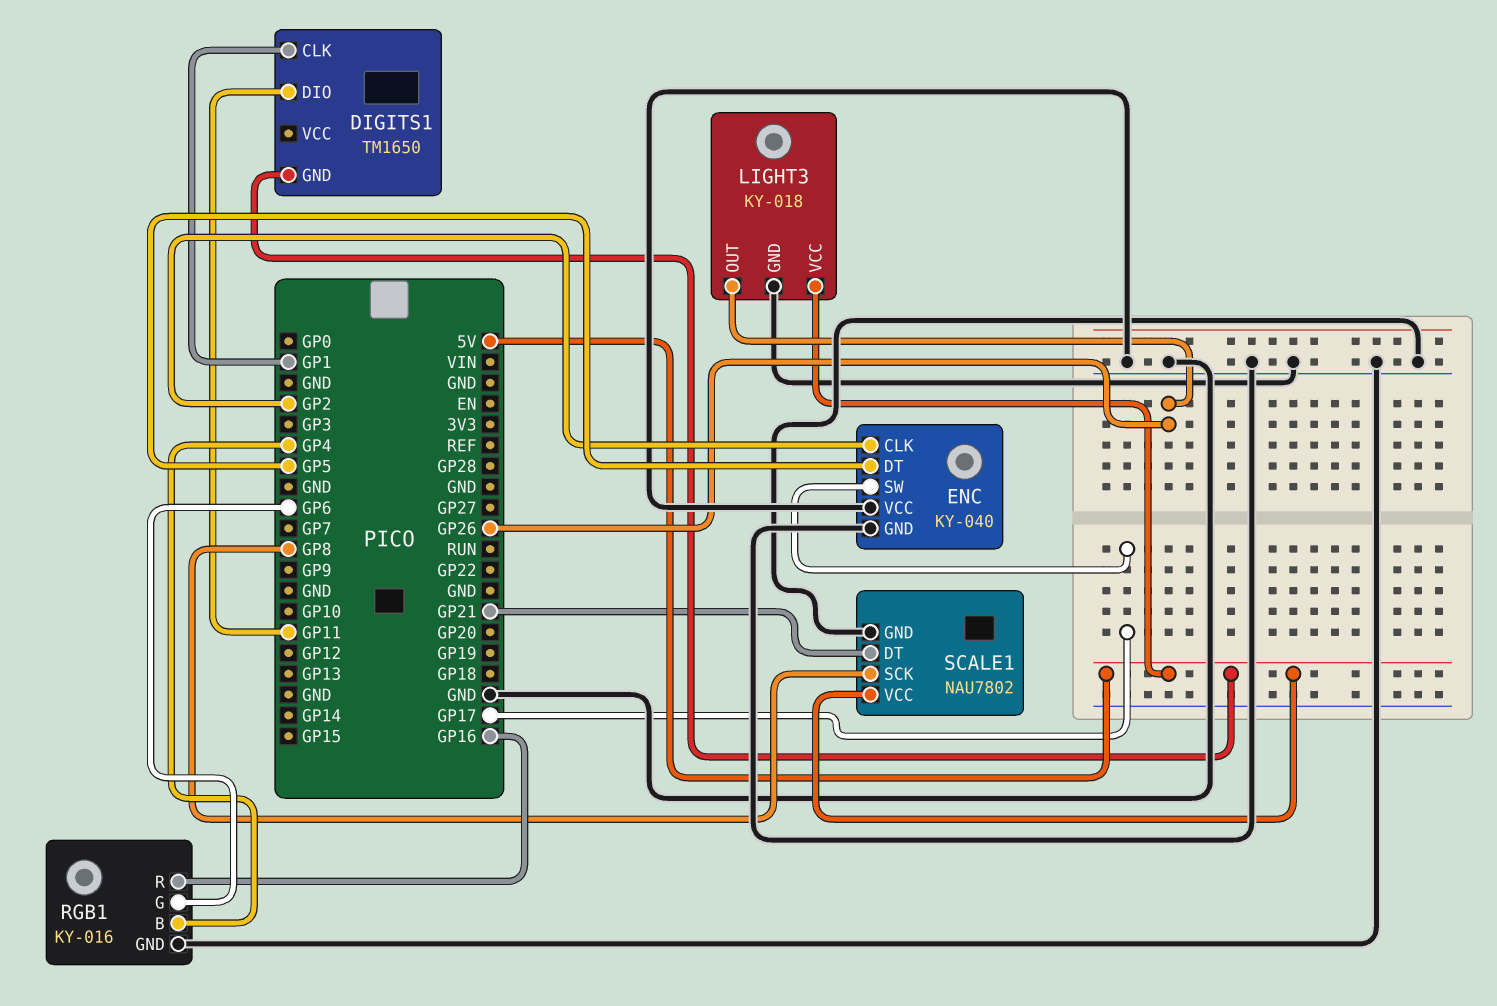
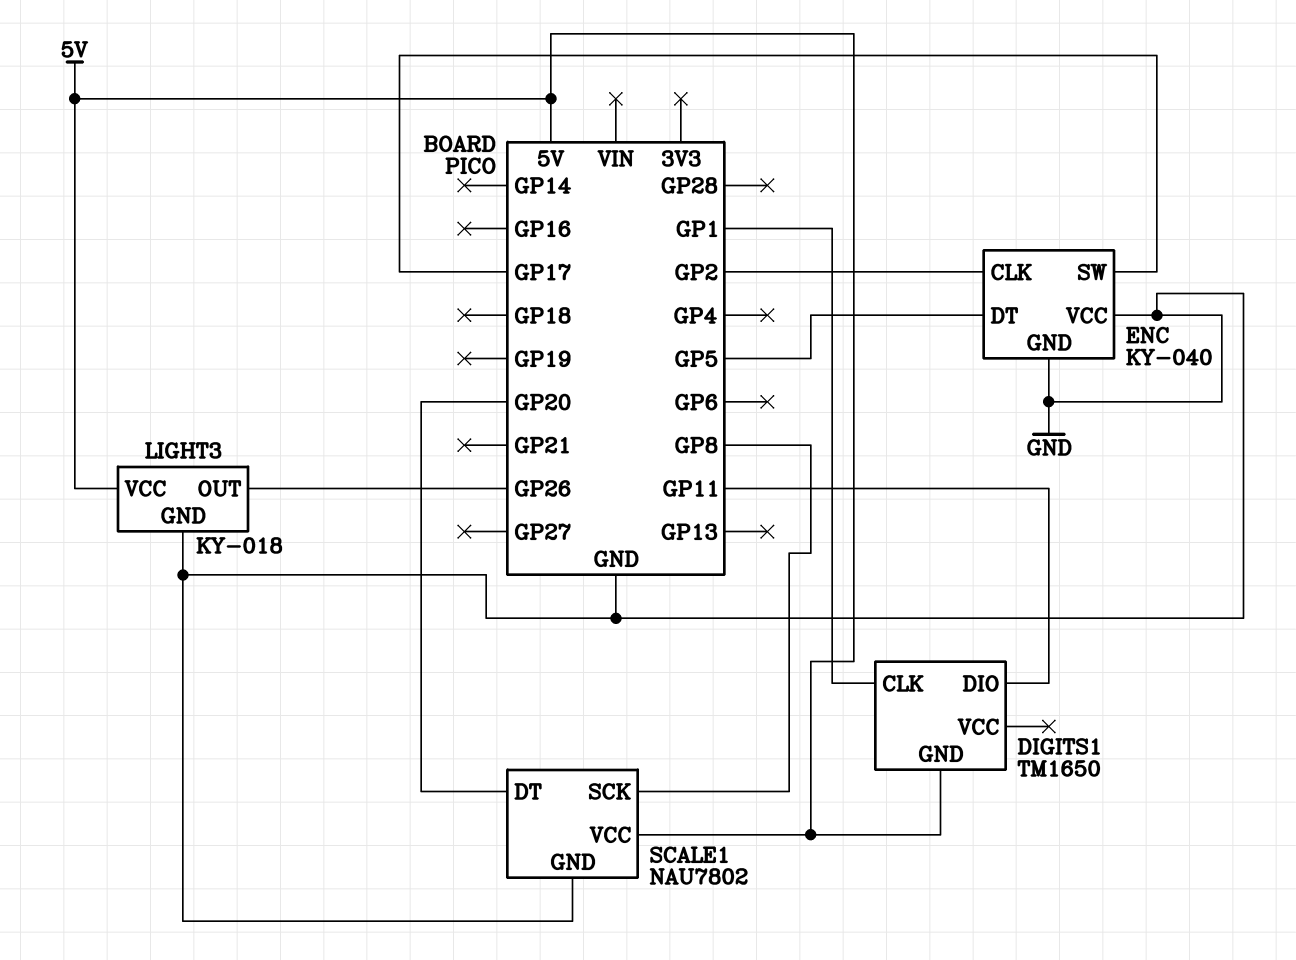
RGB1: KY-016 -> none
RGB1 pin B: GP4 -> none
RGB1 pin G: GP6 -> none
RGB1 pin GND: GND -> none
RGB1 pin R: GP16 -> none
SCALE1 pin DT: GP21 -> GP20

